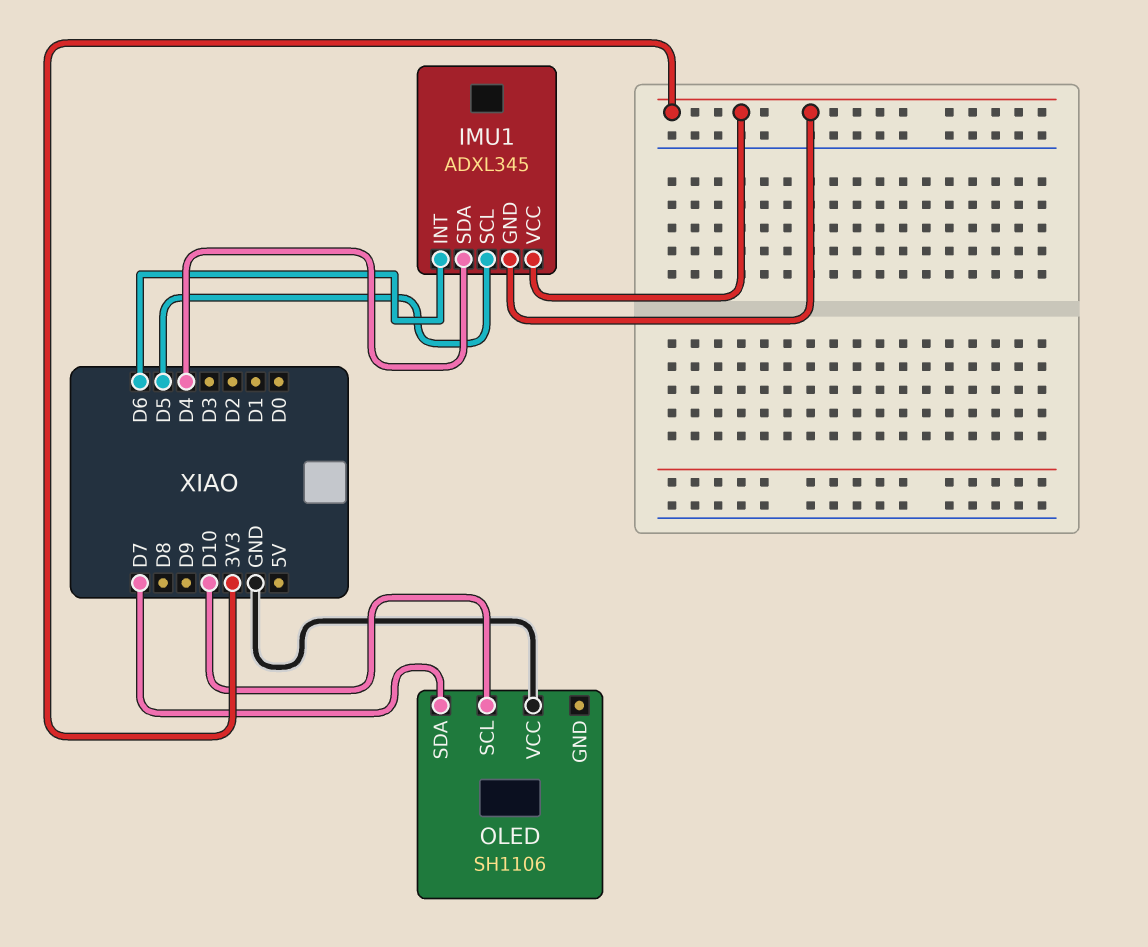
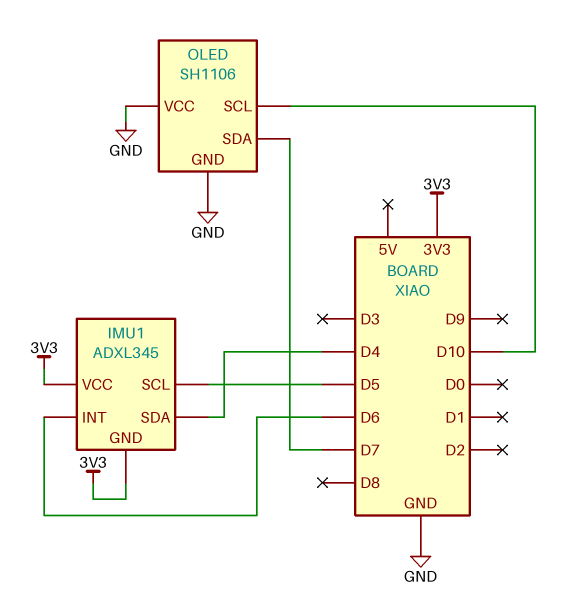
OLED pin GND: none -> GND

